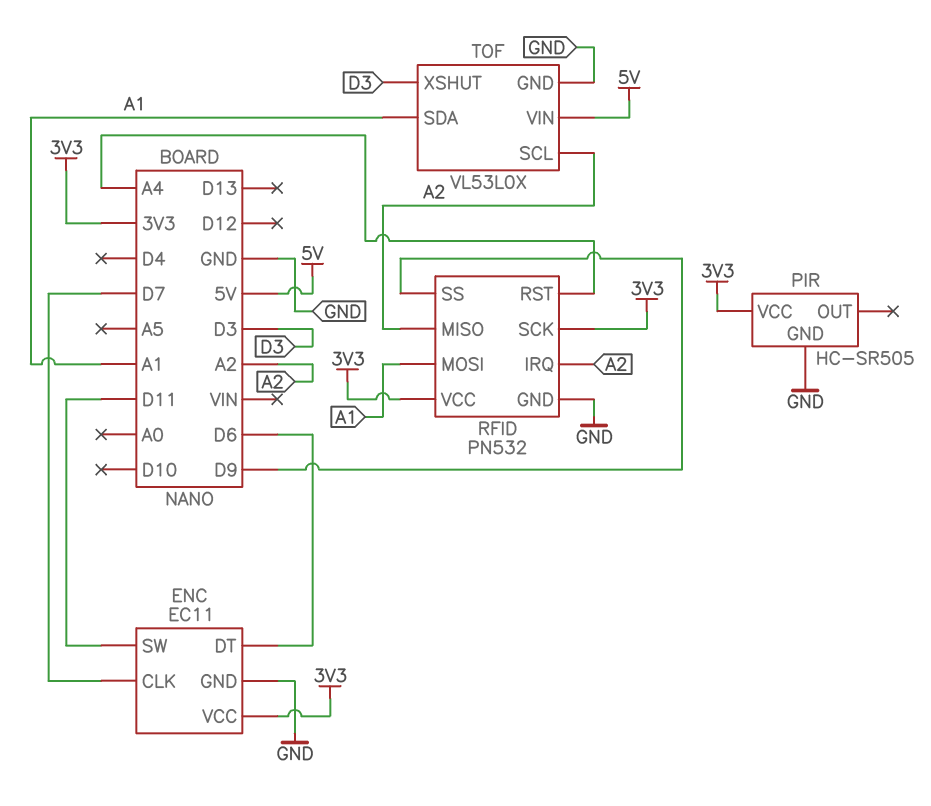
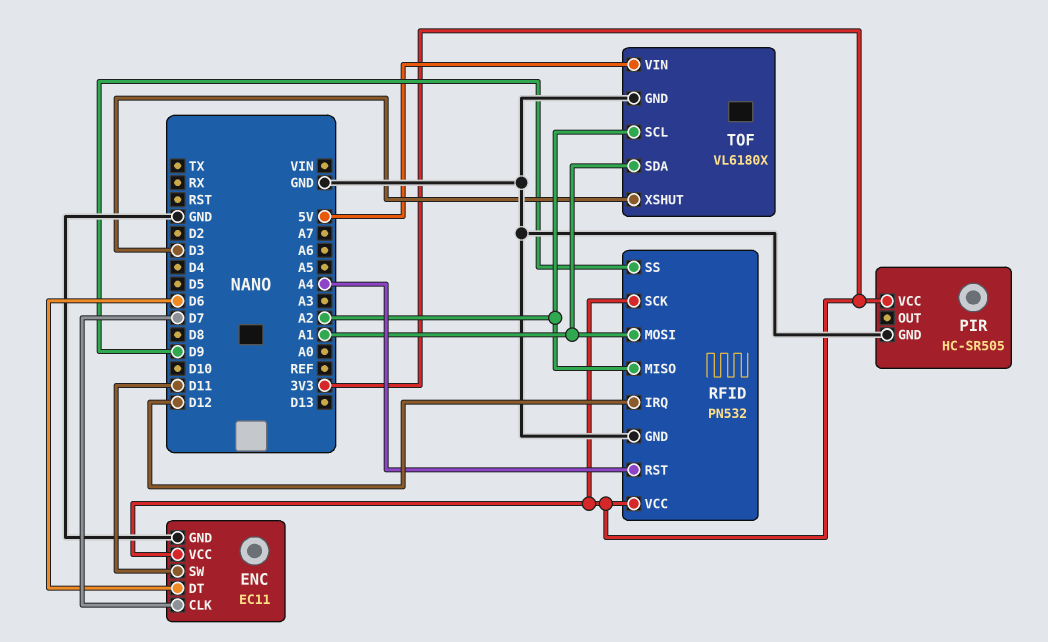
RFID pin IRQ: A2 -> D12
TOF: VL53L0X -> VL6180X

